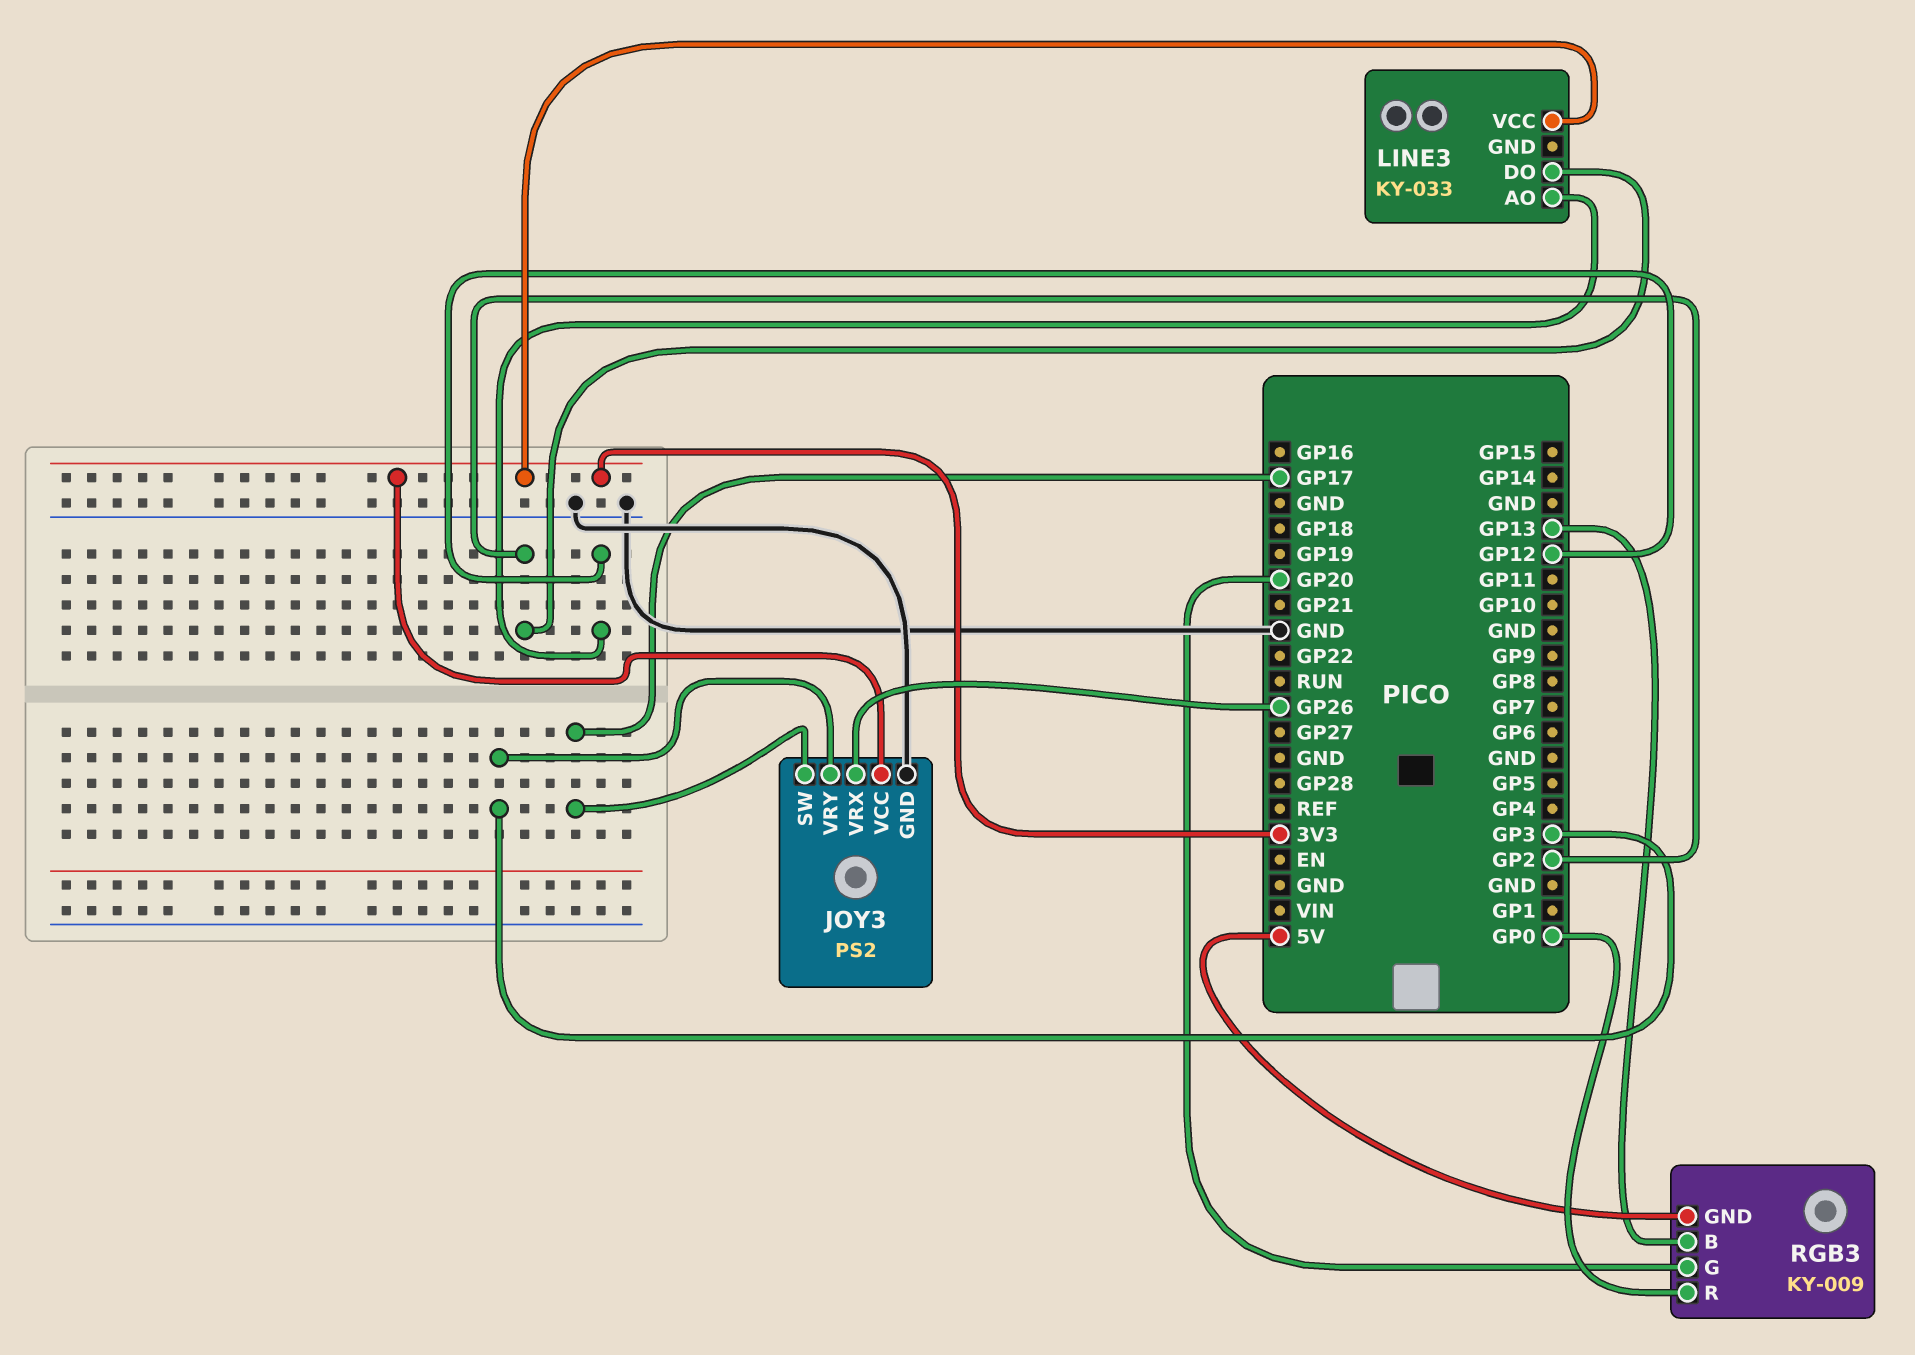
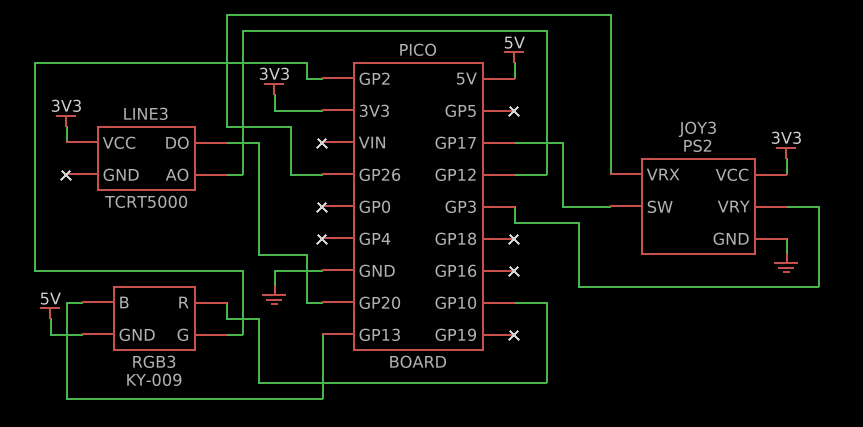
LINE3: KY-033 -> TCRT5000
LINE3 pin DO: GP2 -> GP20
RGB3 pin G: GP20 -> GP2
RGB3 pin R: GP0 -> GP10

